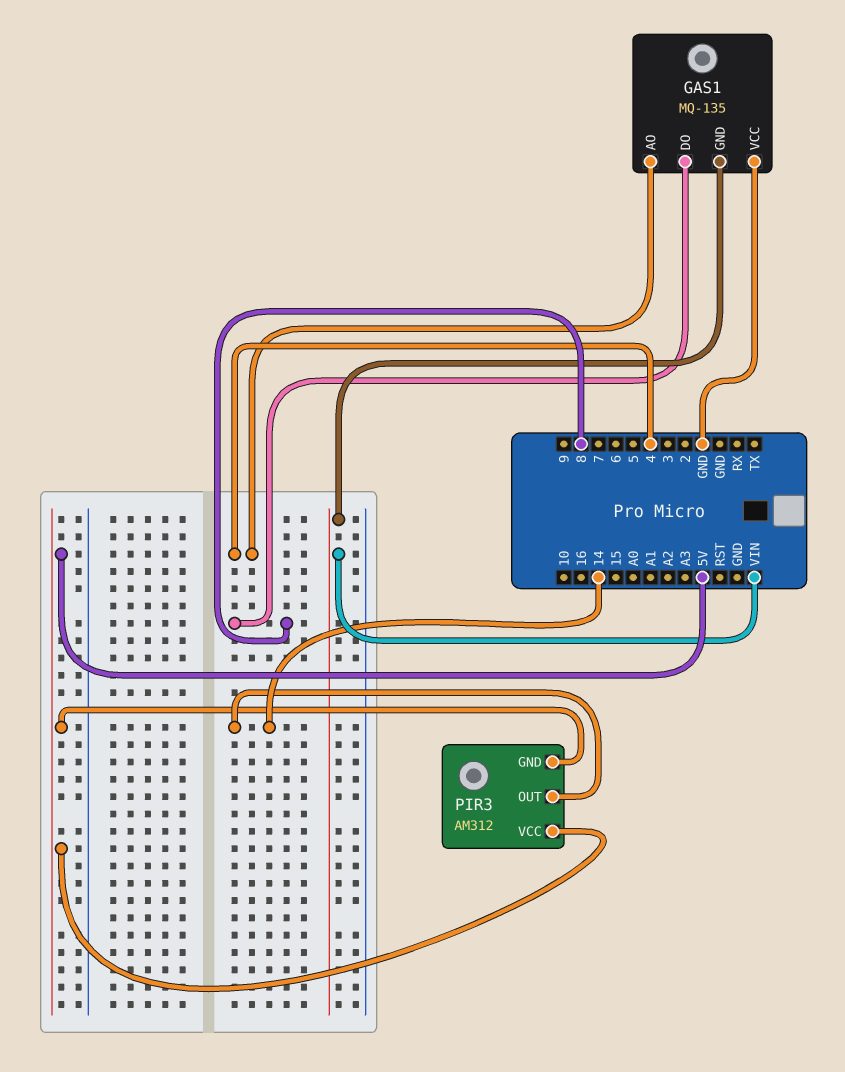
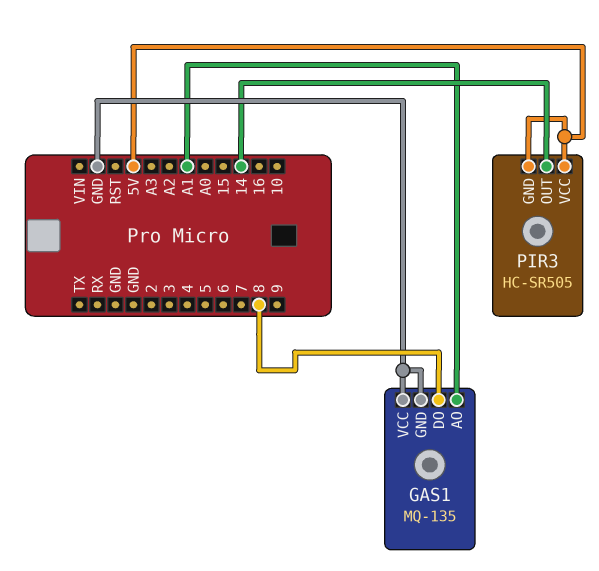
GAS1 pin AO: 4 -> A1
GAS1 pin GND: VIN -> GND
PIR3: AM312 -> HC-SR505

